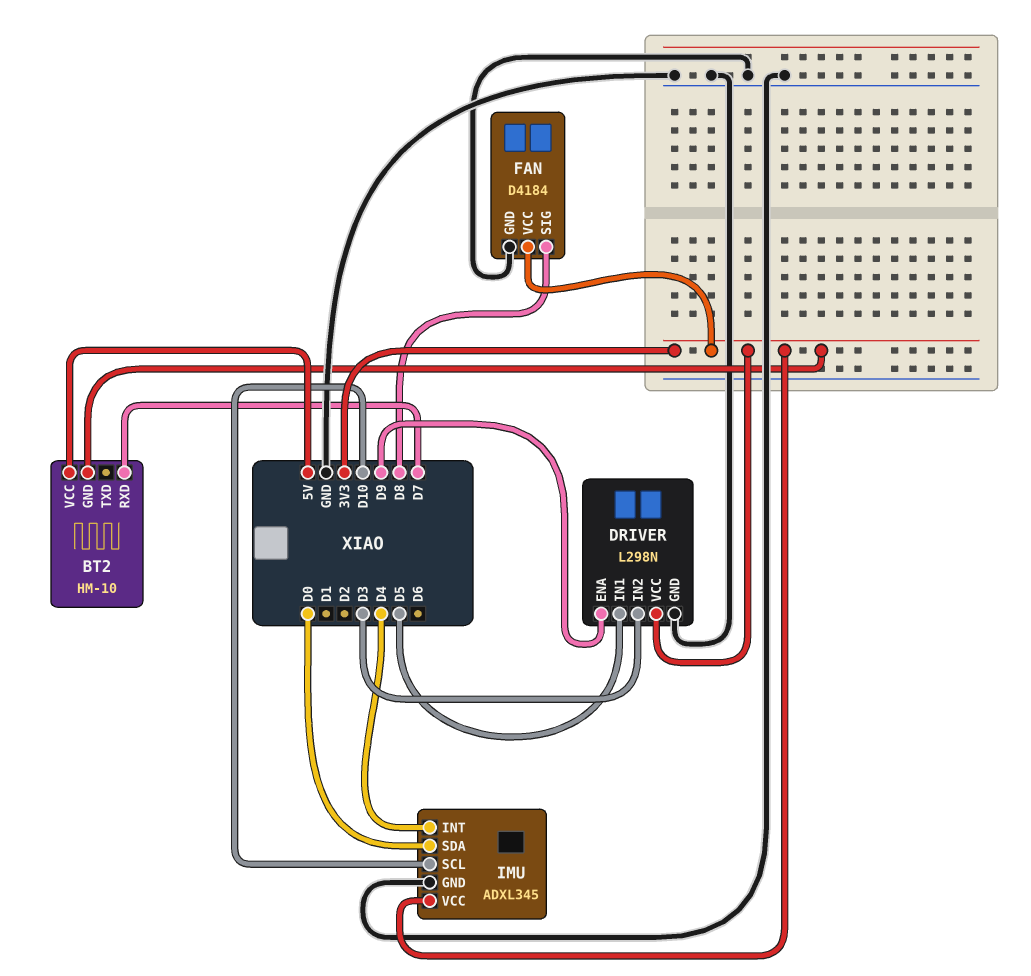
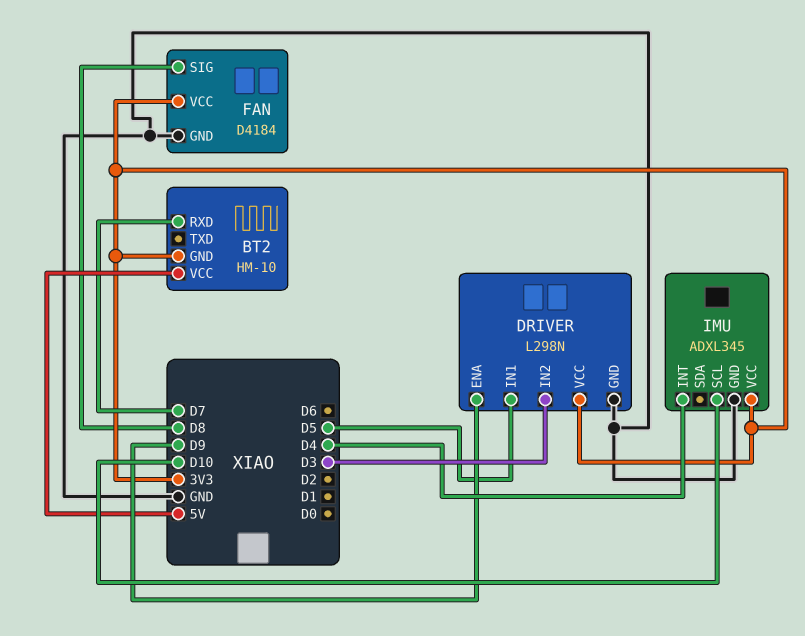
IMU pin SDA: D0 -> none

